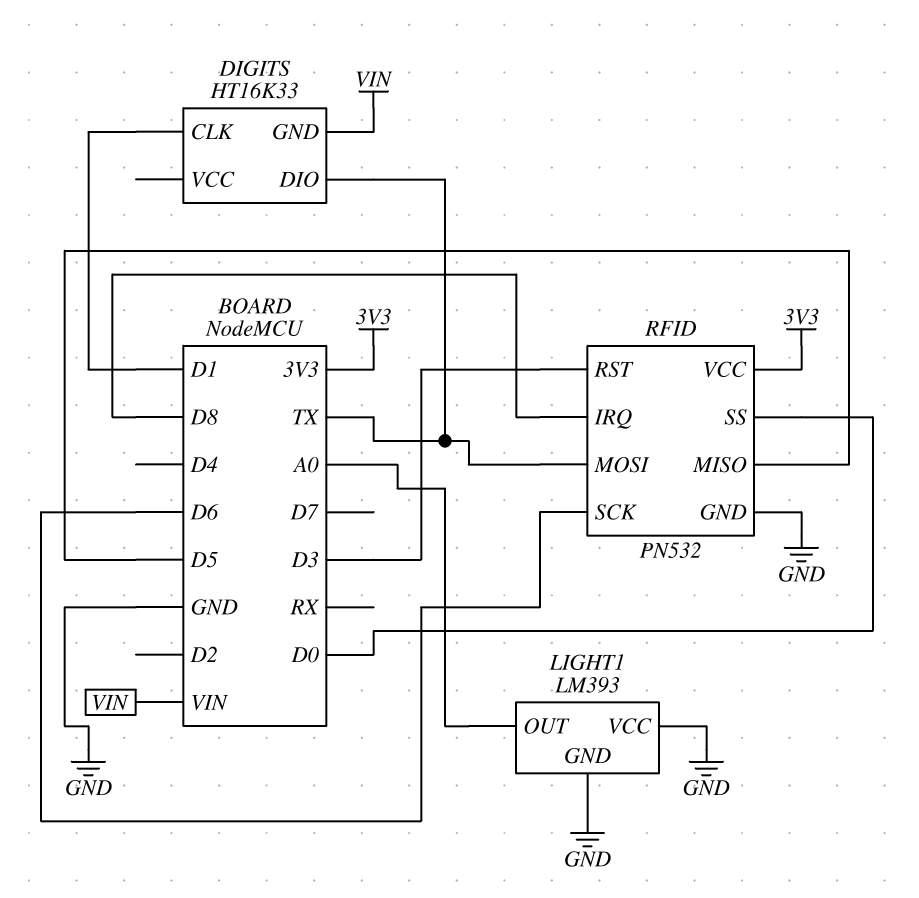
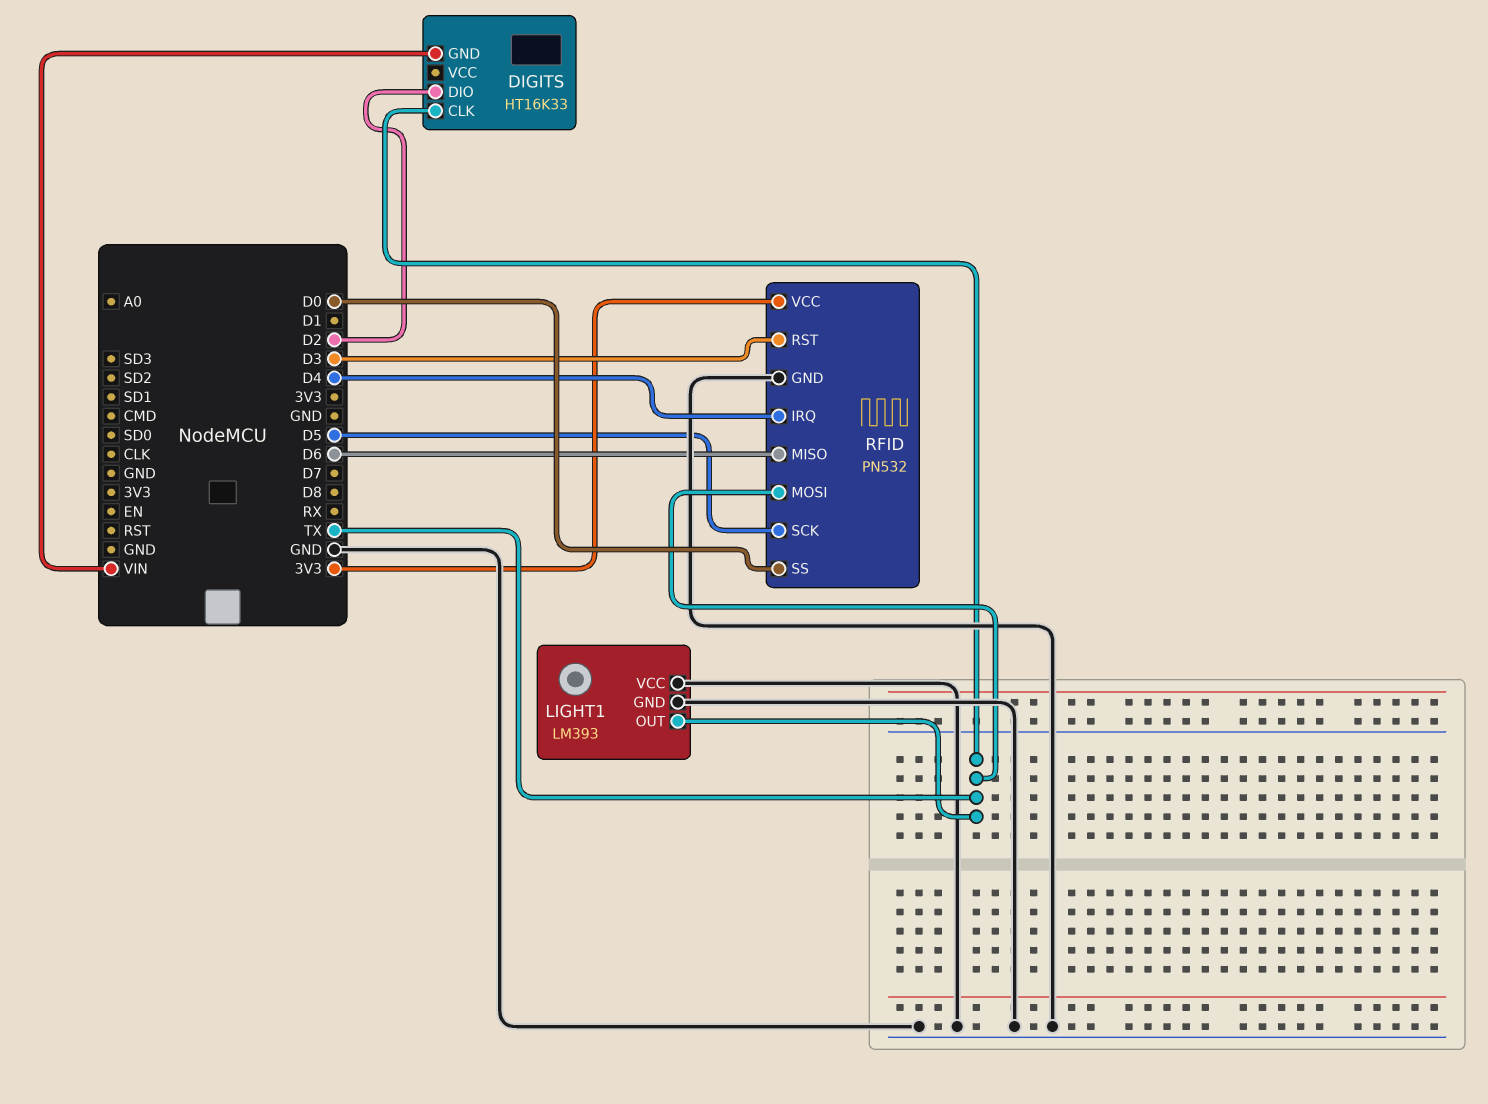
DIGITS pin CLK: D1 -> TX
DIGITS pin DIO: TX -> D2
LIGHT1 pin OUT: A0 -> TX
RFID pin IRQ: D8 -> D4
RFID pin MISO: D5 -> D6
RFID pin SCK: D6 -> D5

